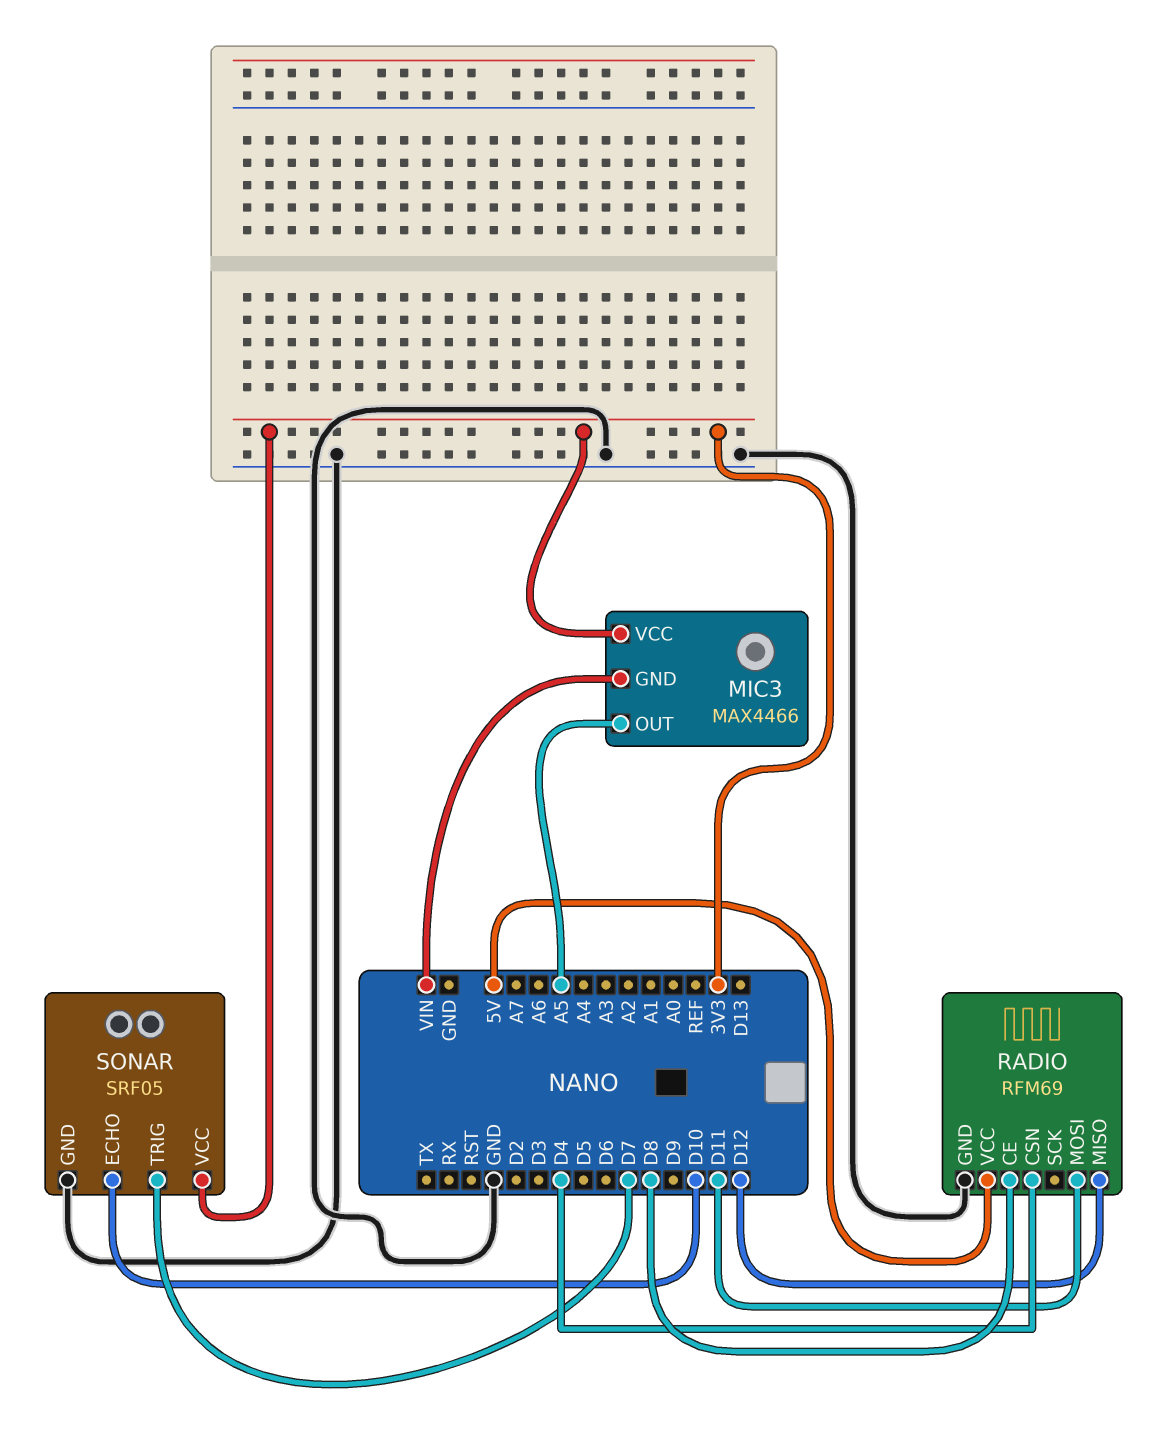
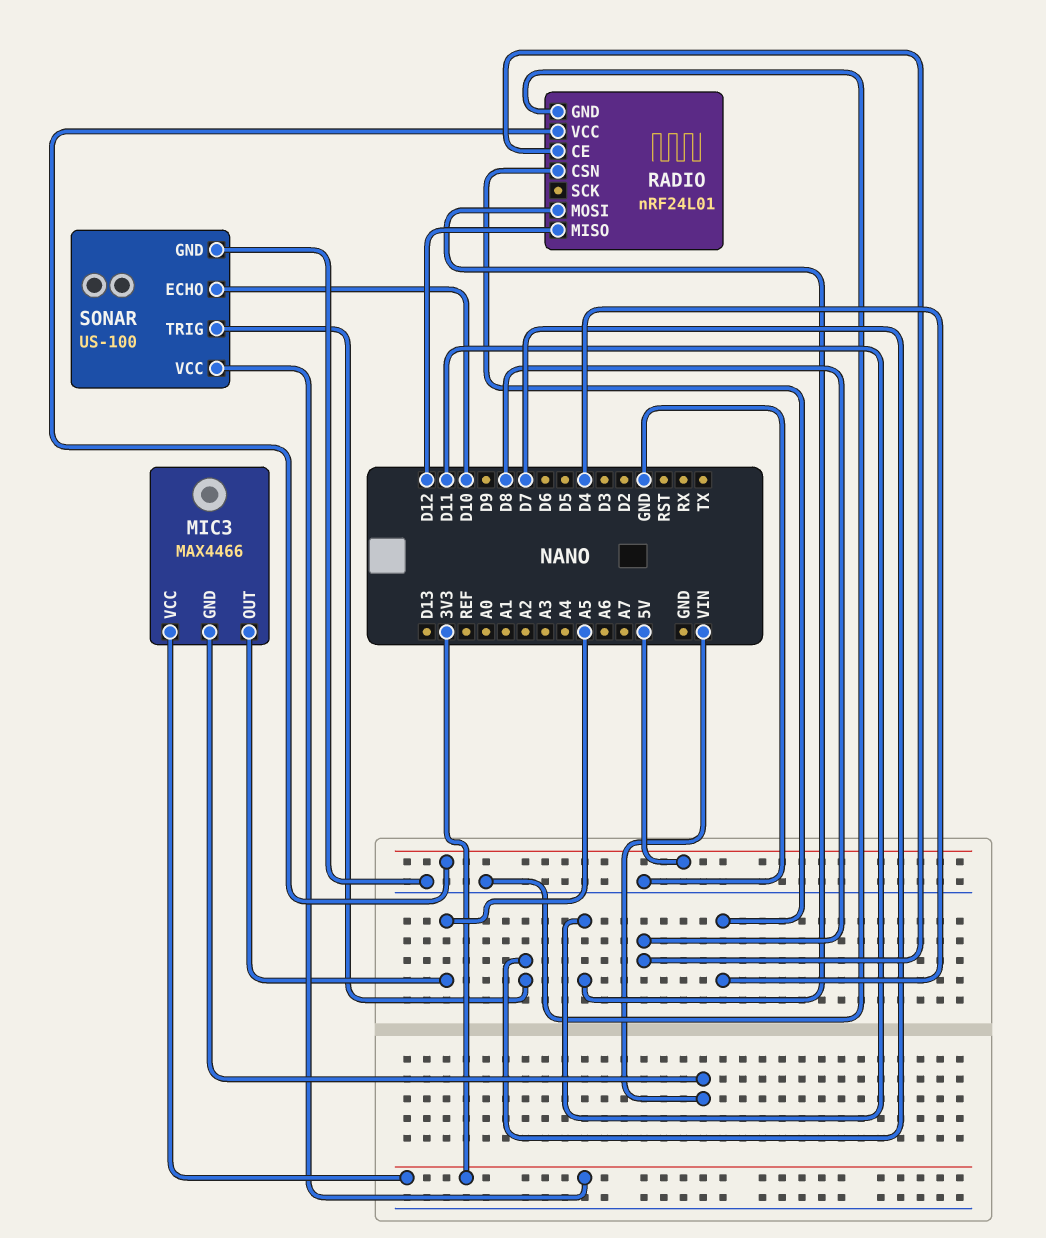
RADIO: RFM69 -> nRF24L01
SONAR: SRF05 -> US-100

